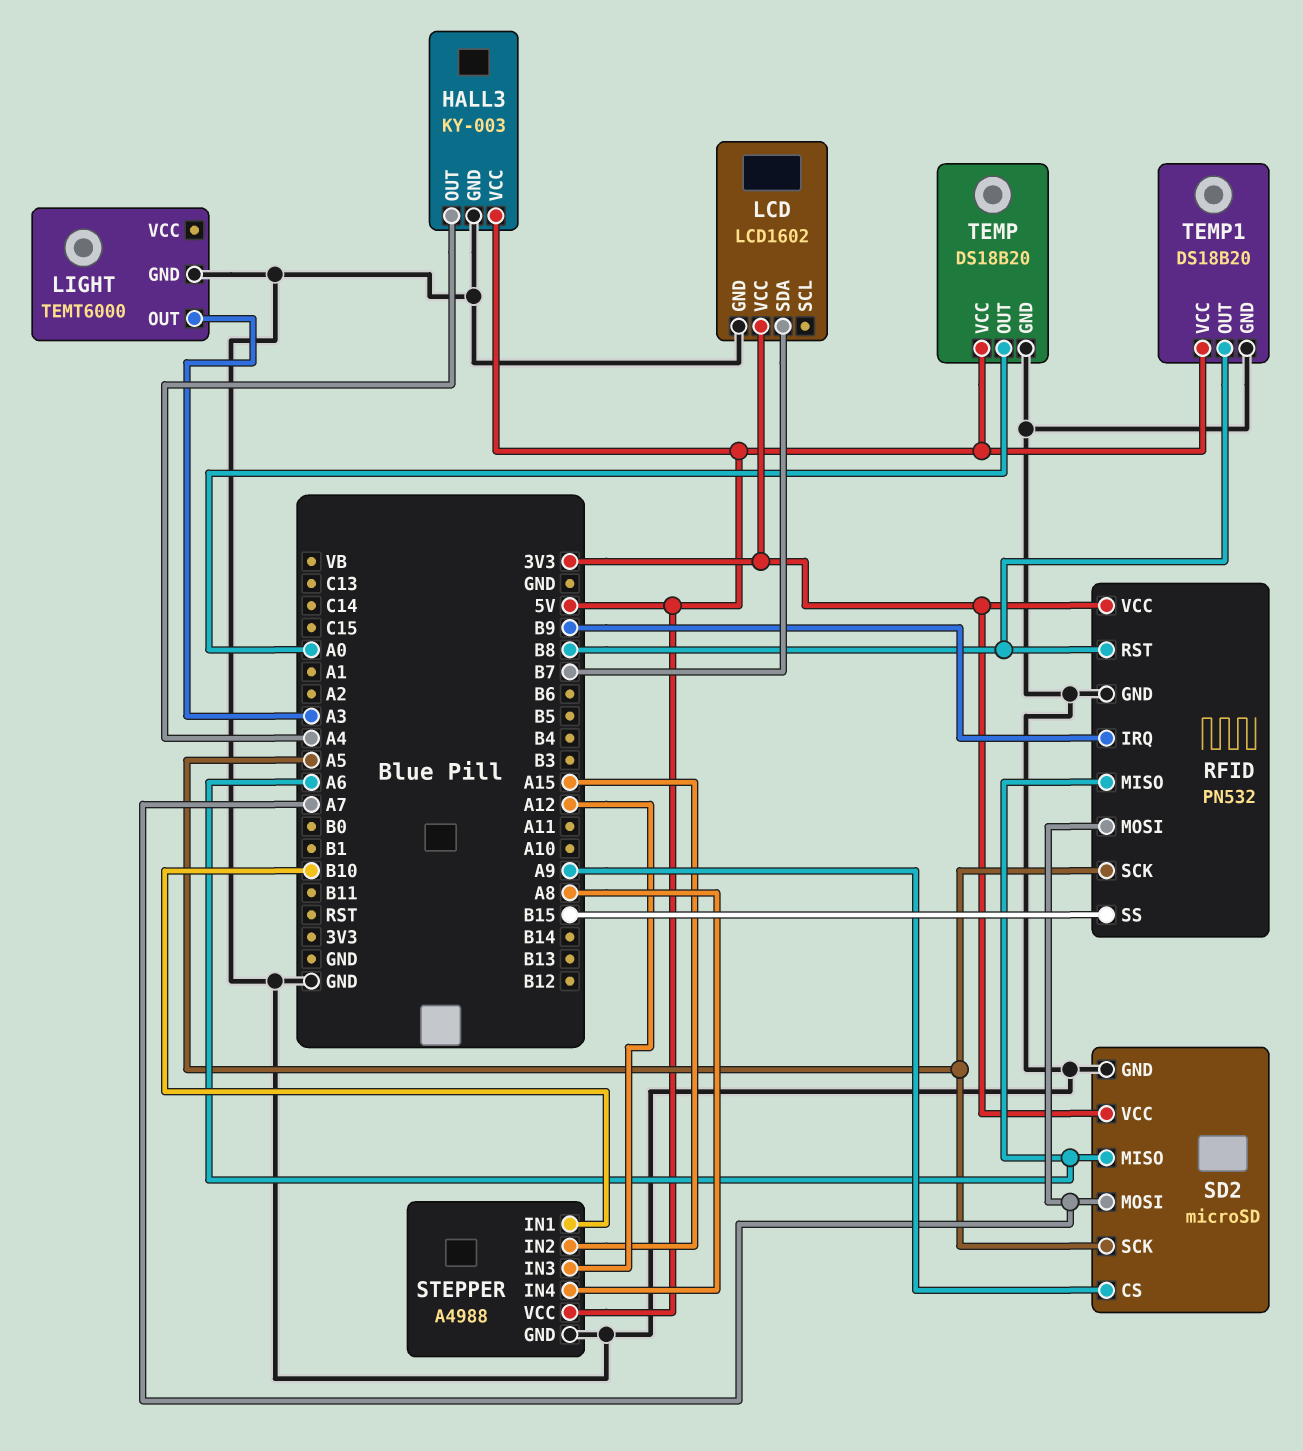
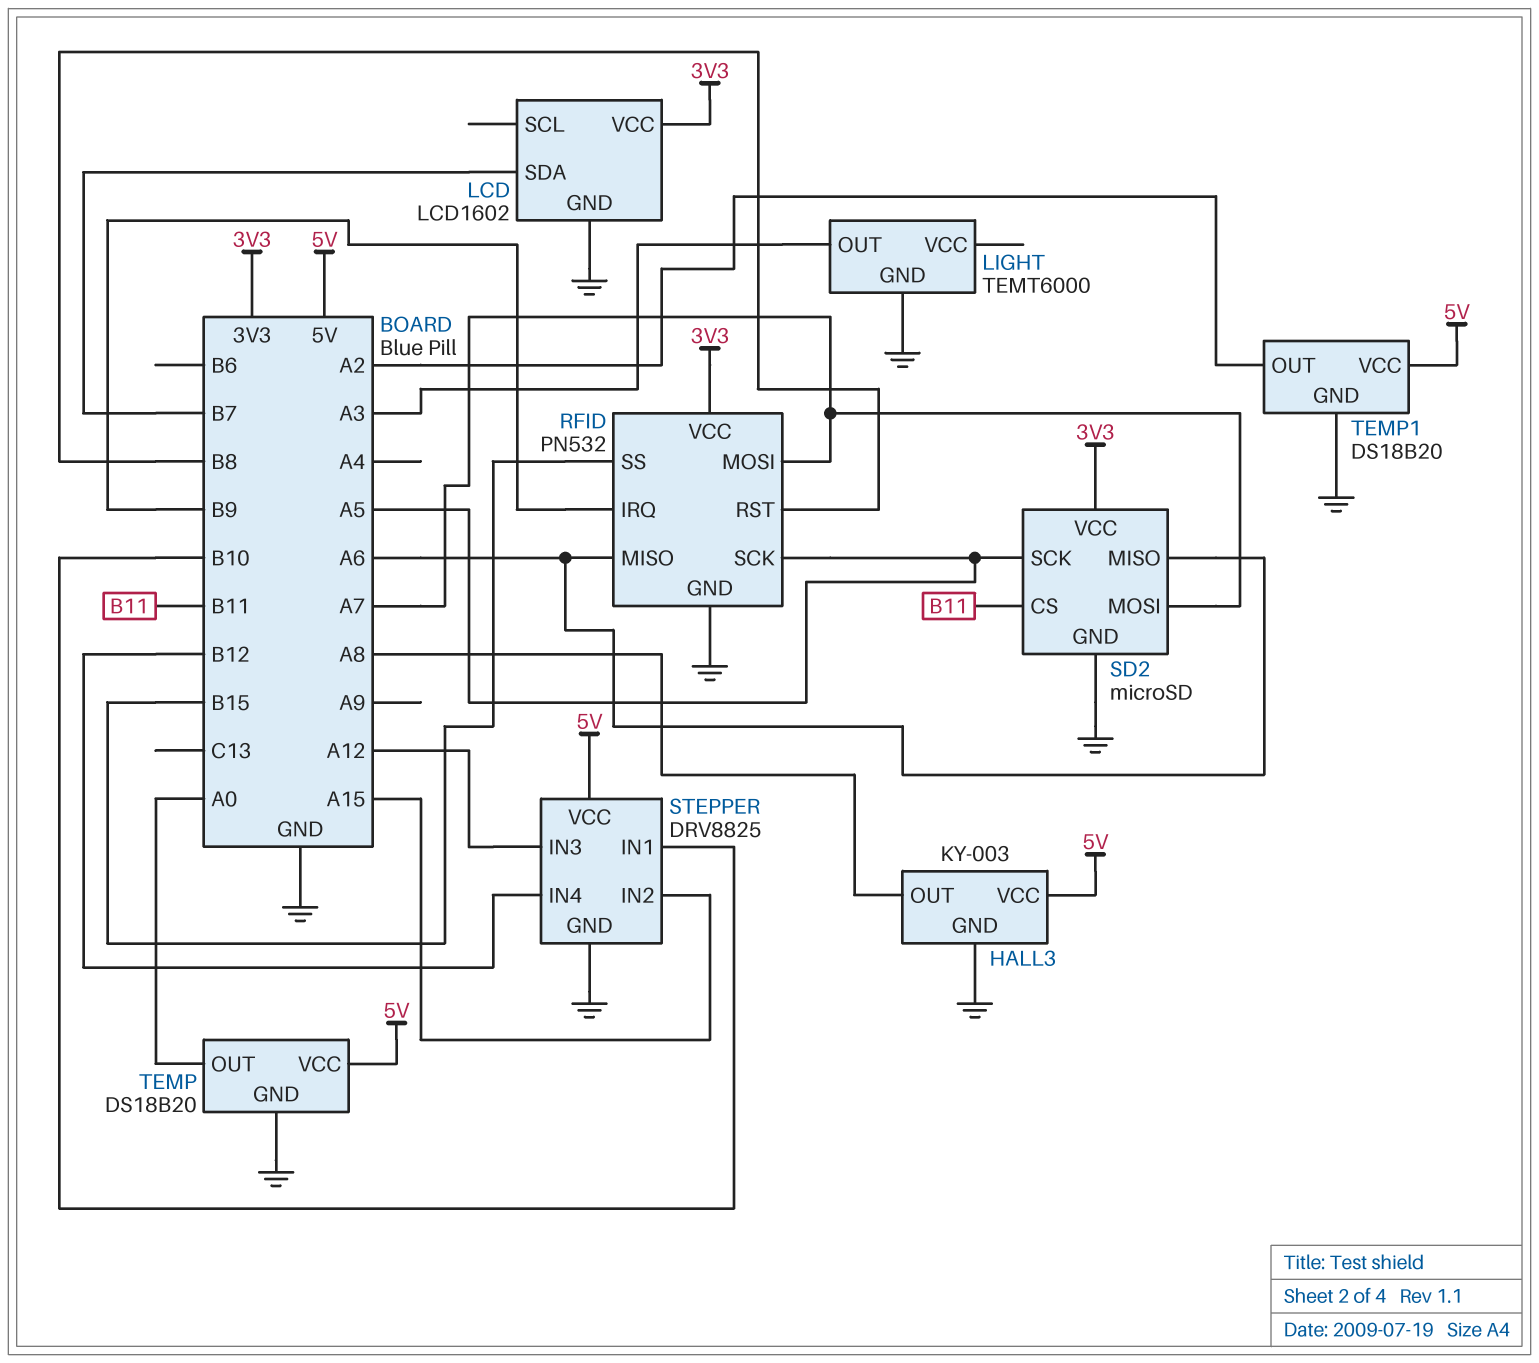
HALL3 pin OUT: A4 -> A8
SD2 pin CS: A9 -> B11
STEPPER: A4988 -> DRV8825
STEPPER pin IN4: A8 -> B12
TEMP1 pin OUT: B8 -> A2

